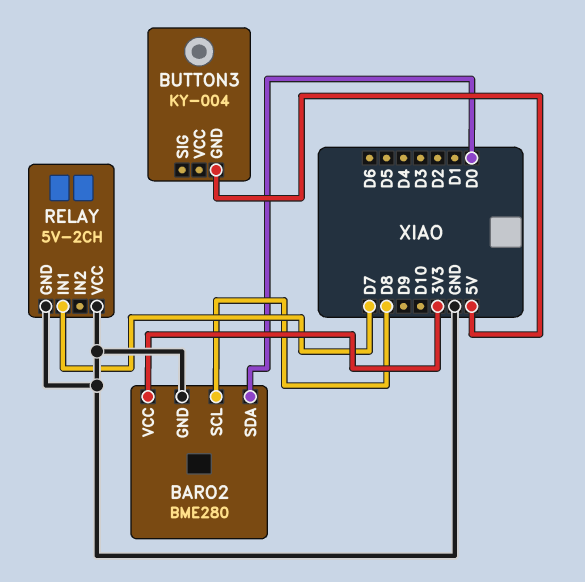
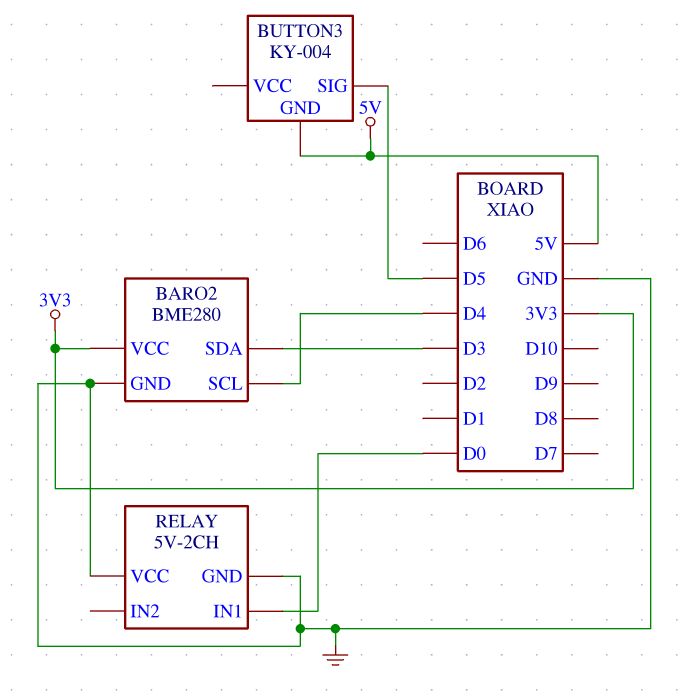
BARO2 pin SCL: D8 -> D4
BARO2 pin SDA: D0 -> D3
BUTTON3 pin SIG: none -> D5
RELAY pin IN1: D7 -> D0

